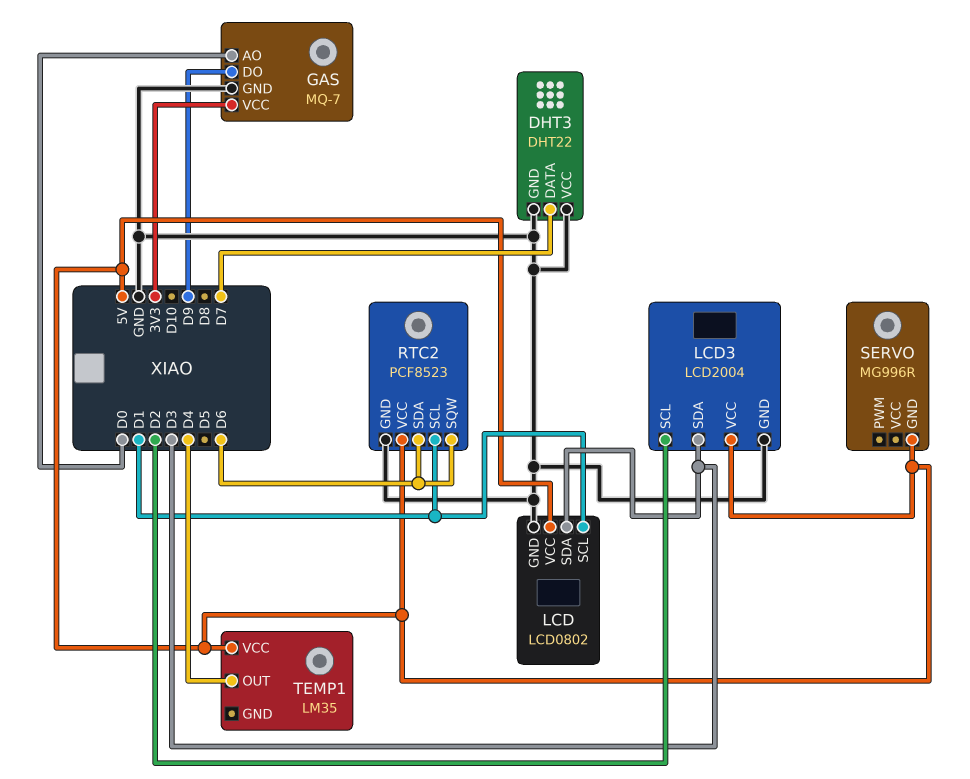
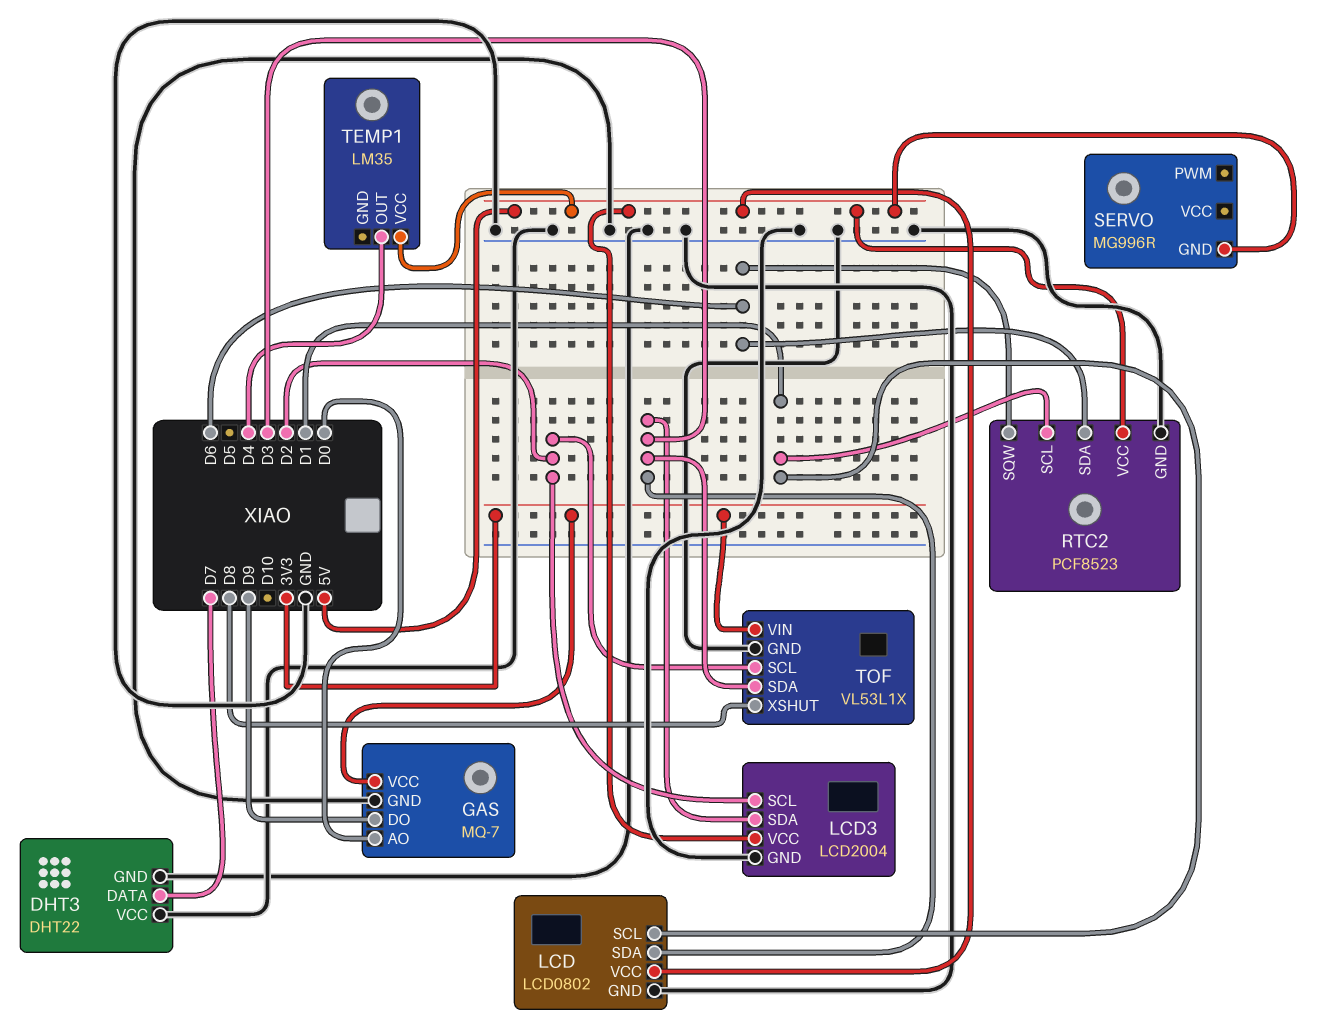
TOF: none -> VL53L1X
TOF pin GND: none -> GND
TOF pin SCL: none -> D2
TOF pin SDA: none -> D3
TOF pin VIN: none -> 3V3
TOF pin XSHUT: none -> D8

